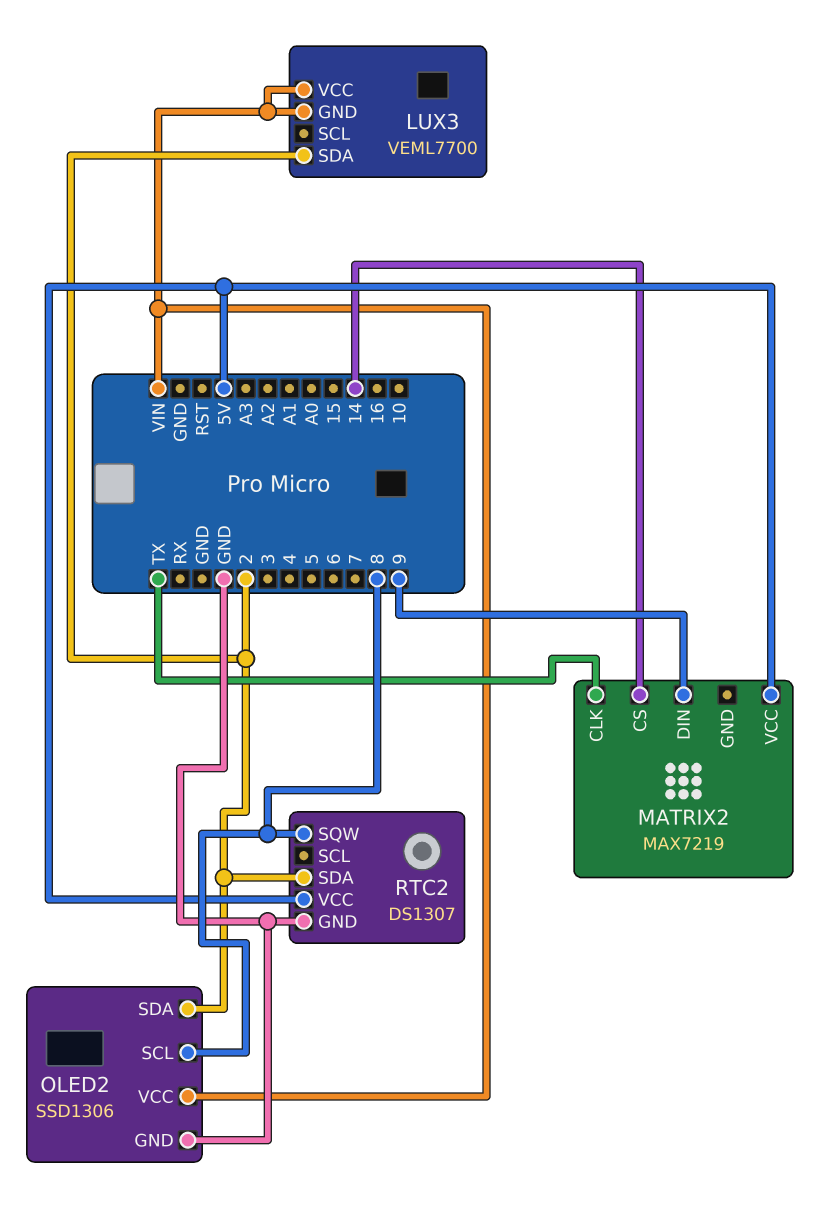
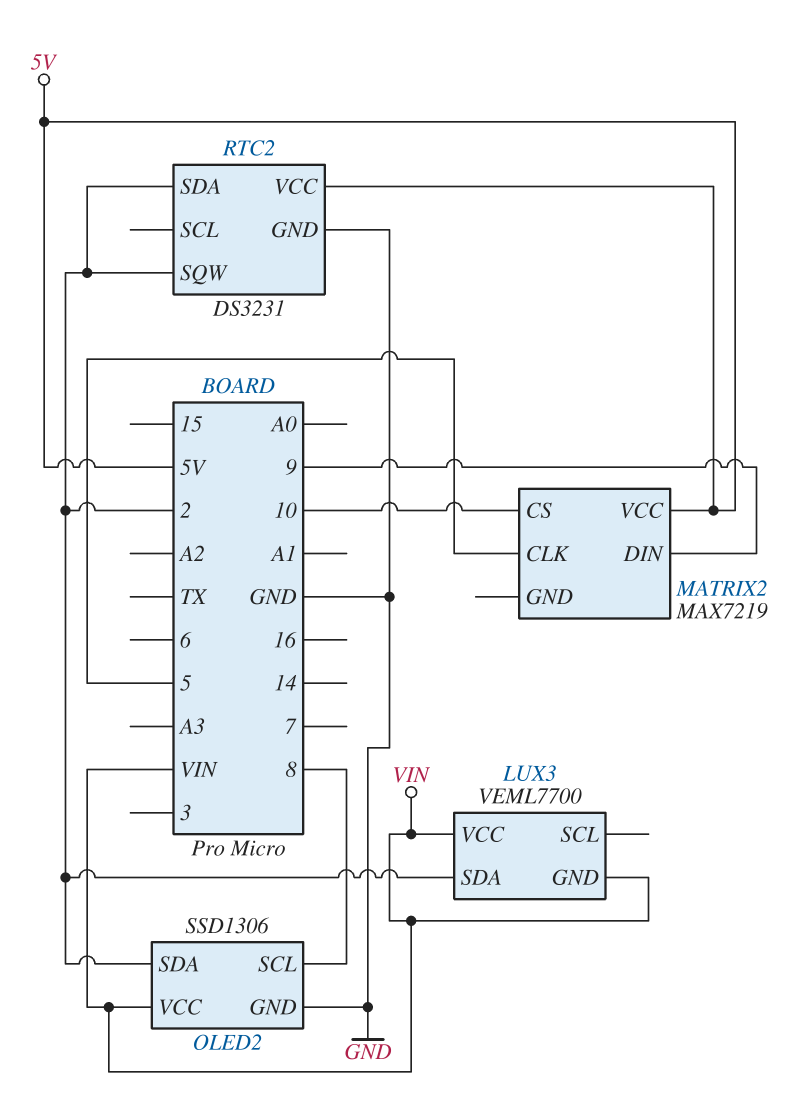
MATRIX2 pin CLK: TX -> 5
MATRIX2 pin CS: 14 -> 10
RTC2: DS1307 -> DS3231
RTC2 pin SQW: 8 -> 2

